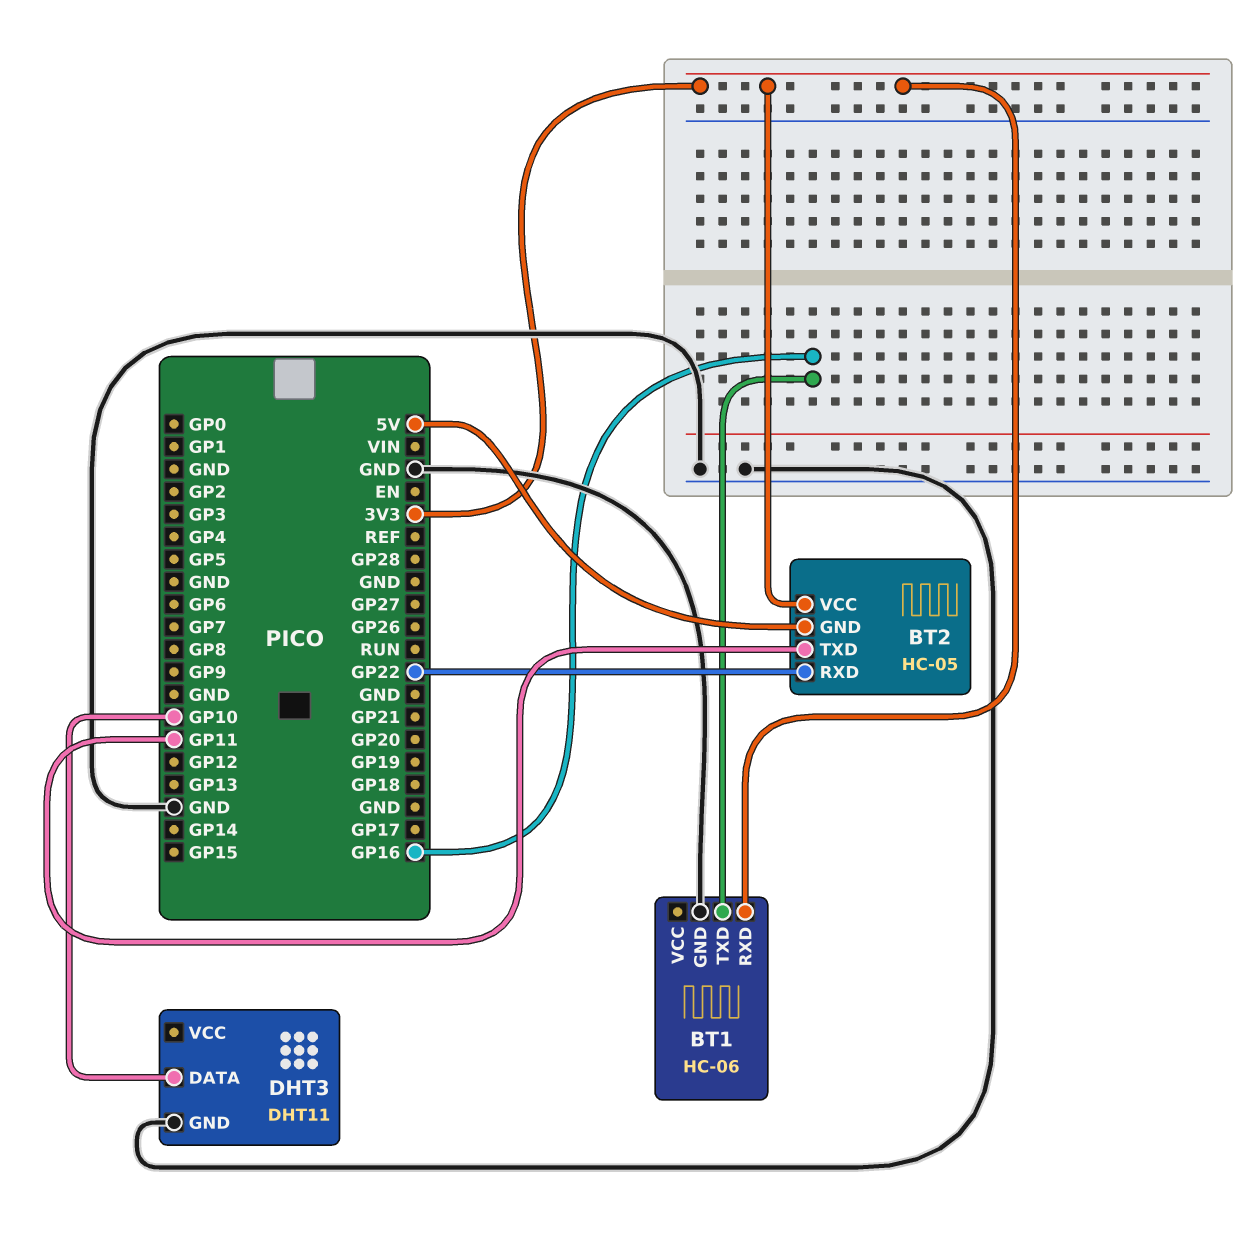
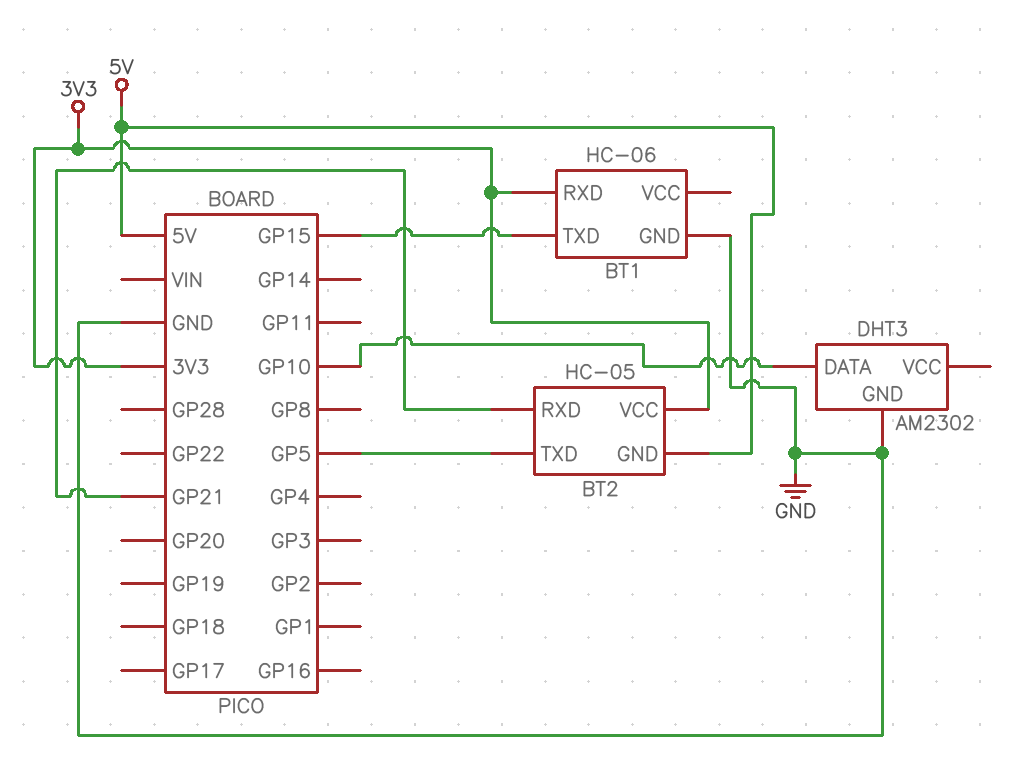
BT1 pin TXD: GP16 -> GP15
BT2 pin RXD: GP22 -> GP21
BT2 pin TXD: GP11 -> GP5
DHT3: DHT11 -> AM2302

